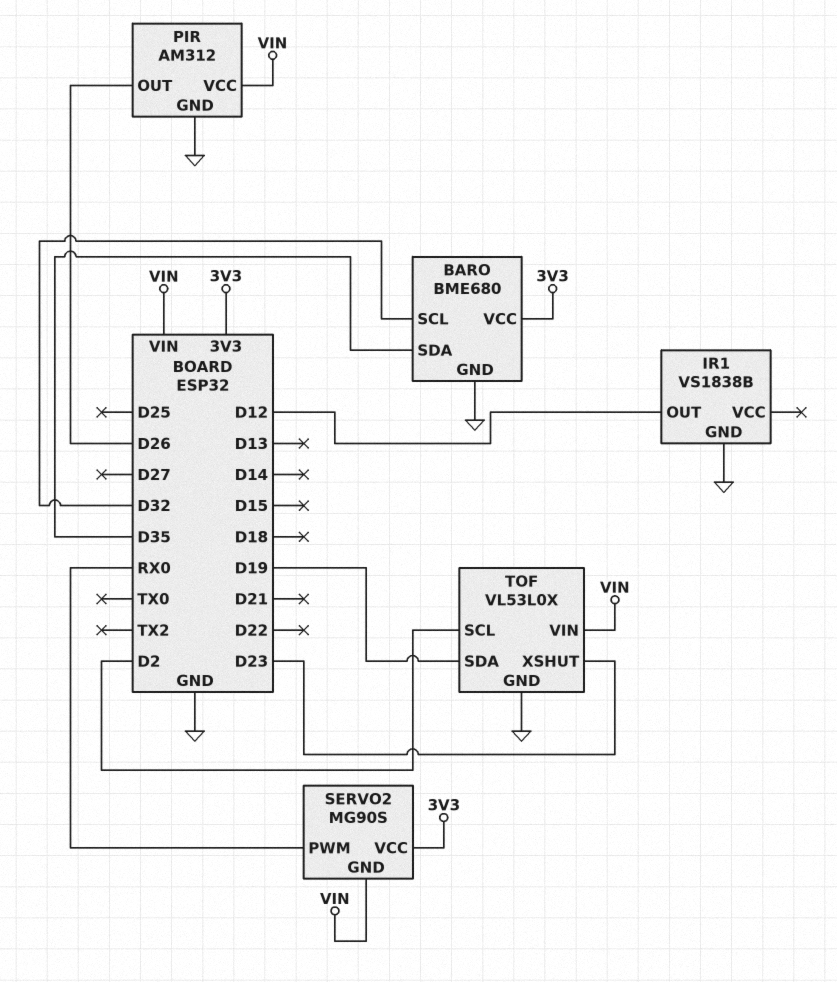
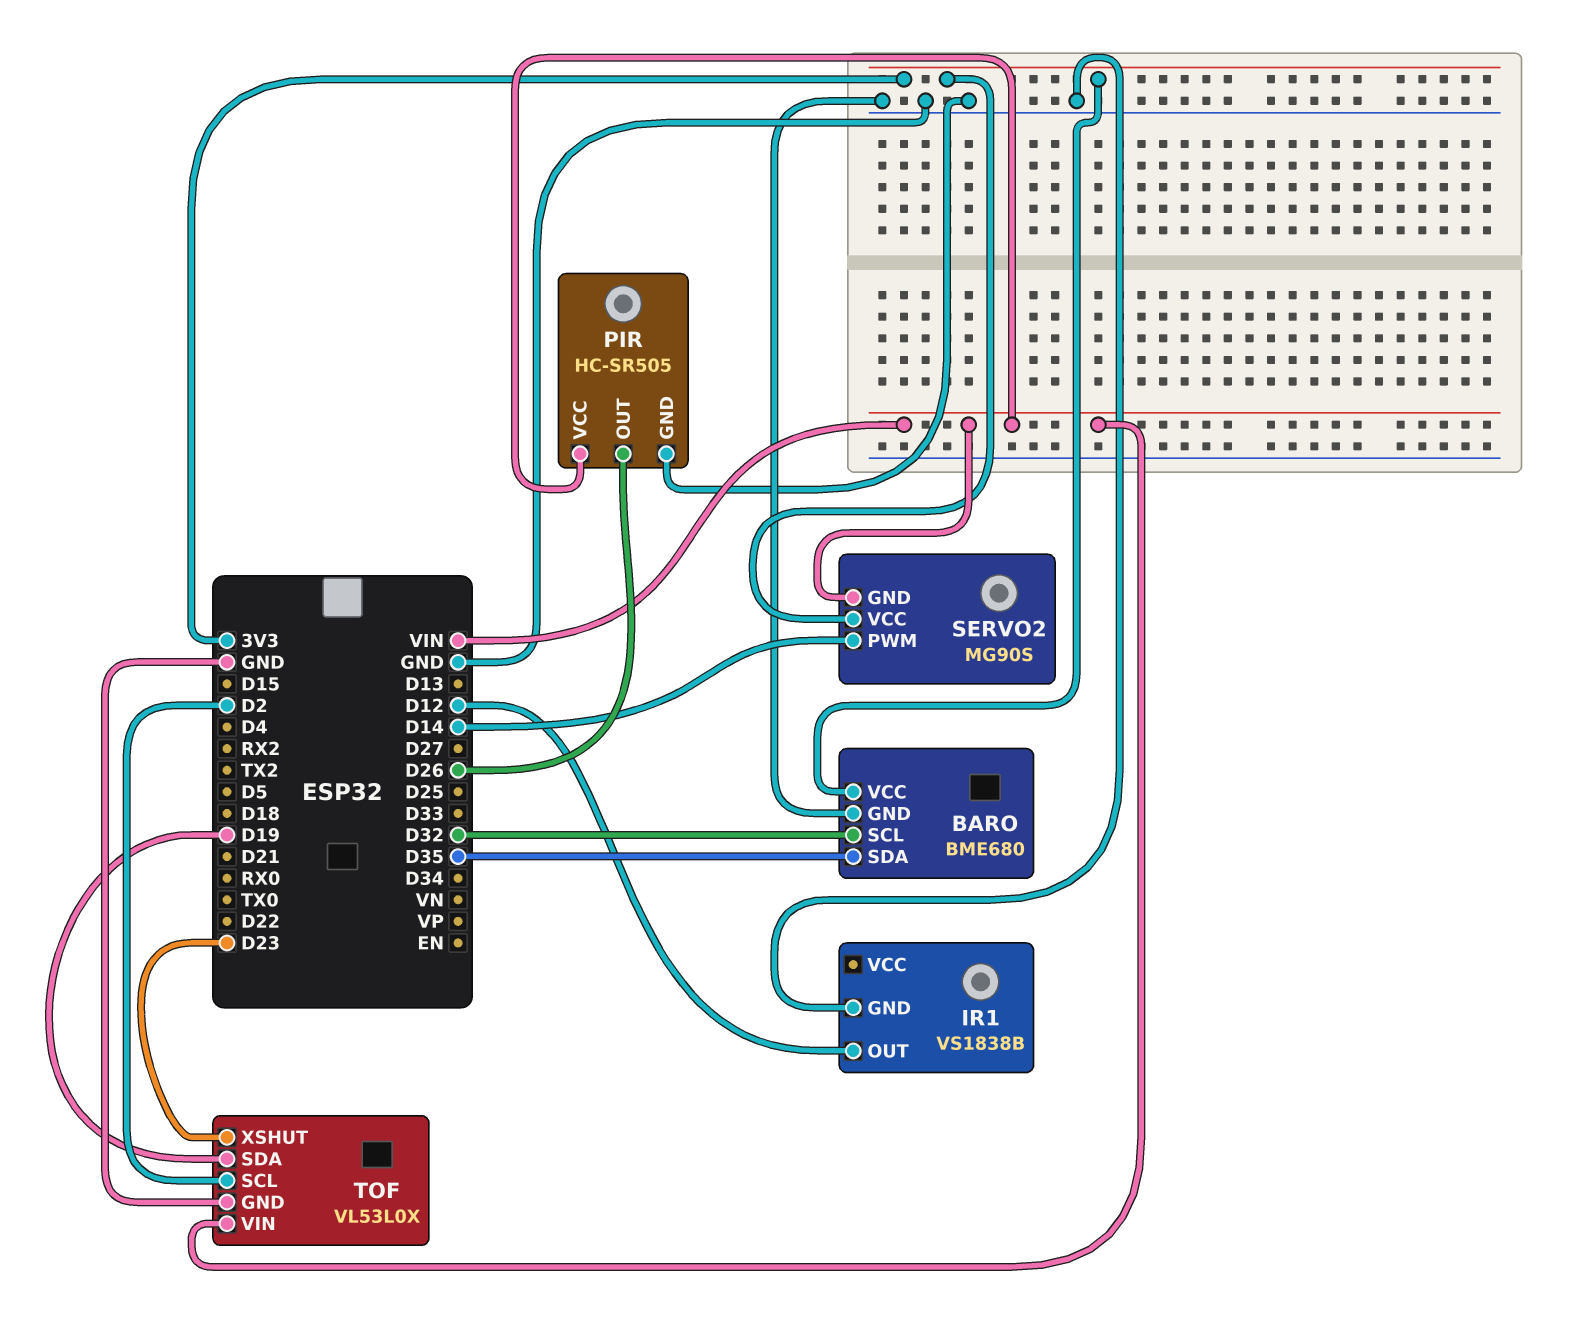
PIR: AM312 -> HC-SR505
SERVO2 pin PWM: RX0 -> D14

